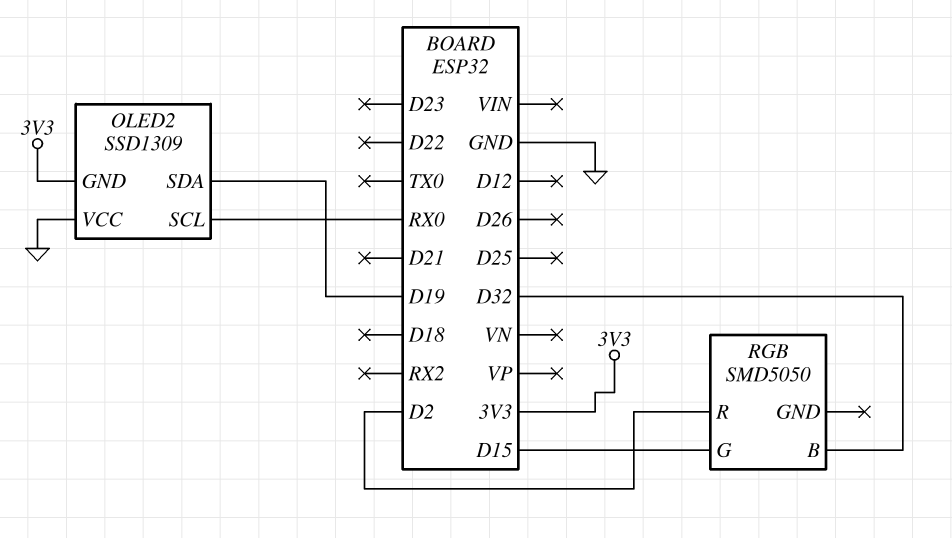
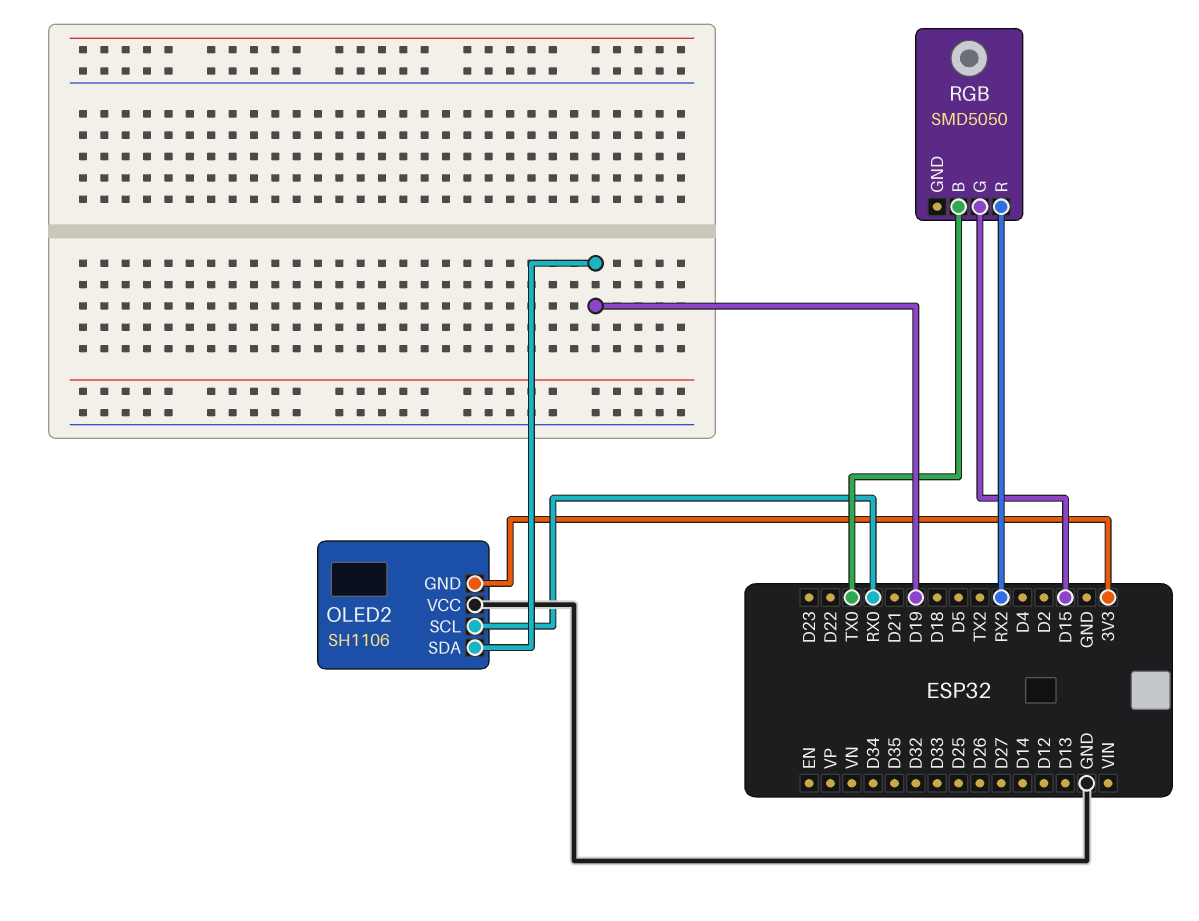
OLED2: SSD1309 -> SH1106
RGB pin B: D32 -> TX0
RGB pin R: D2 -> RX2

